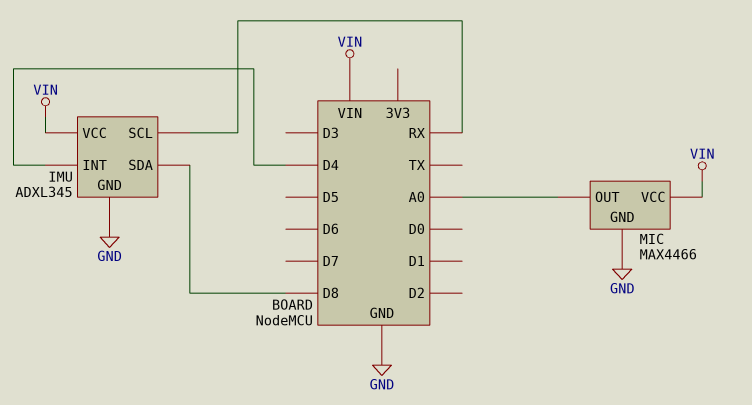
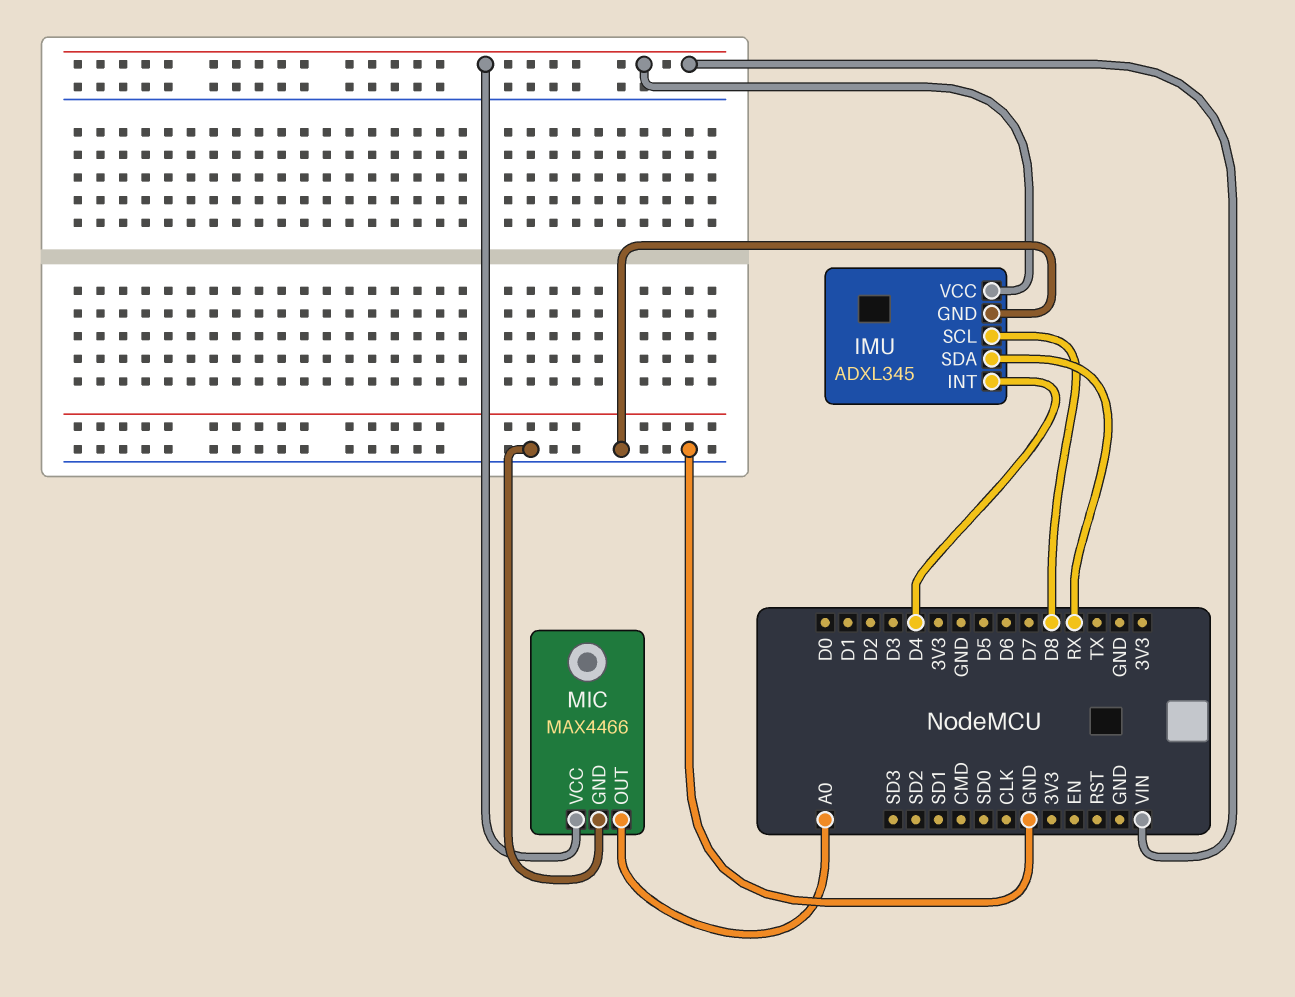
IMU pin SCL: RX -> D8
IMU pin SDA: D8 -> RX

